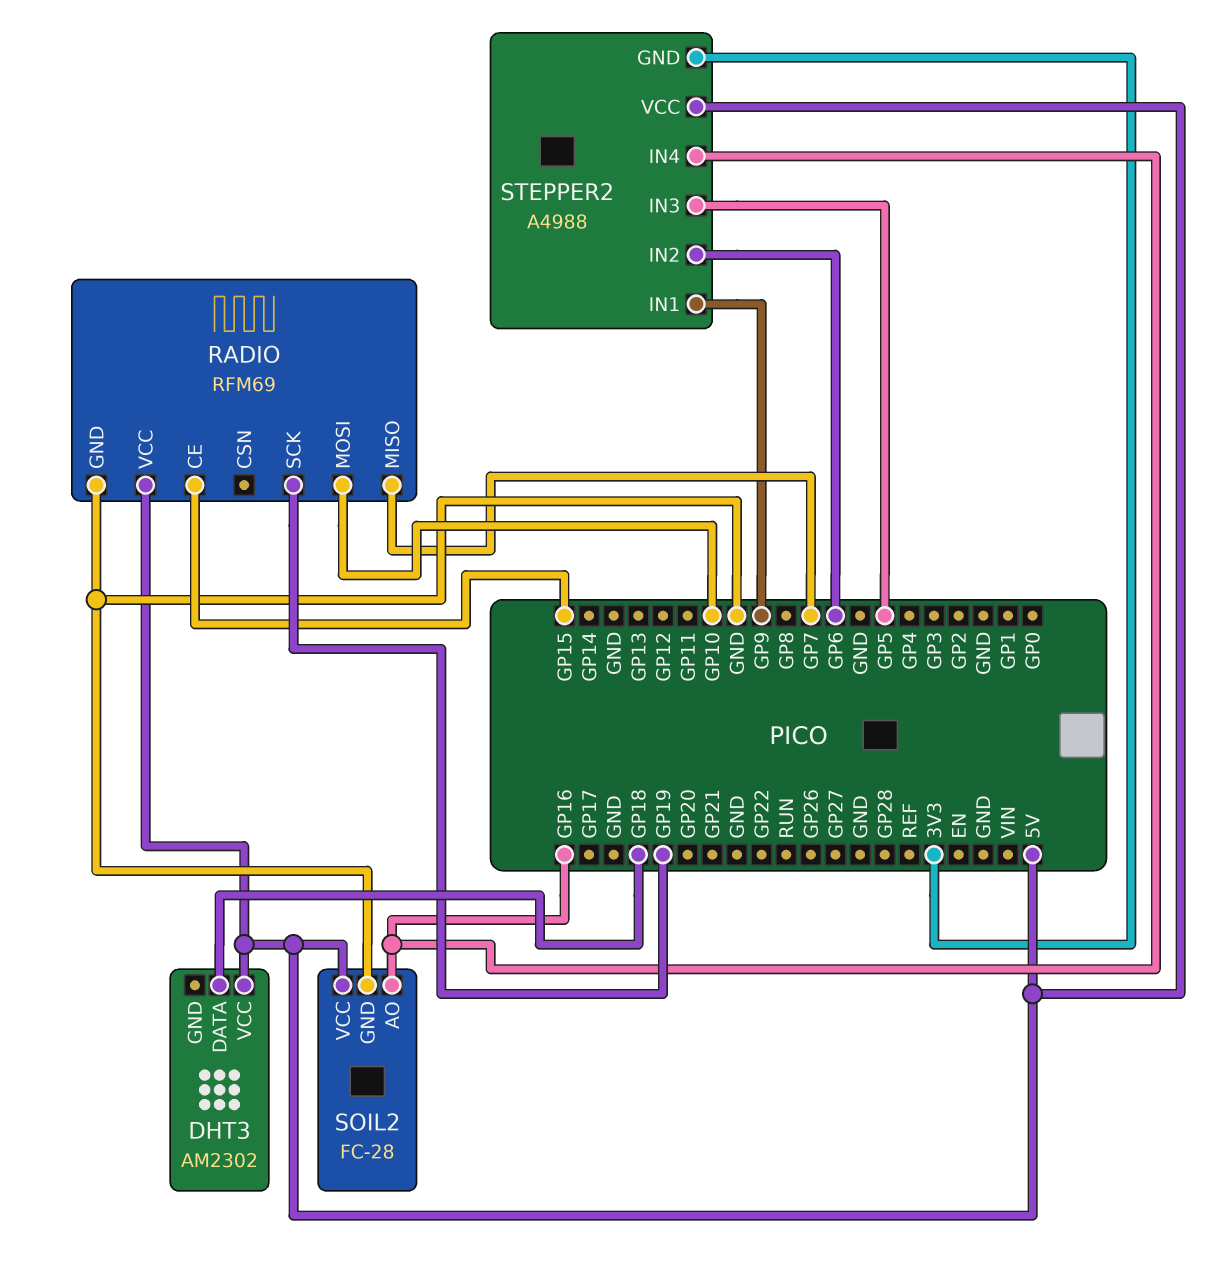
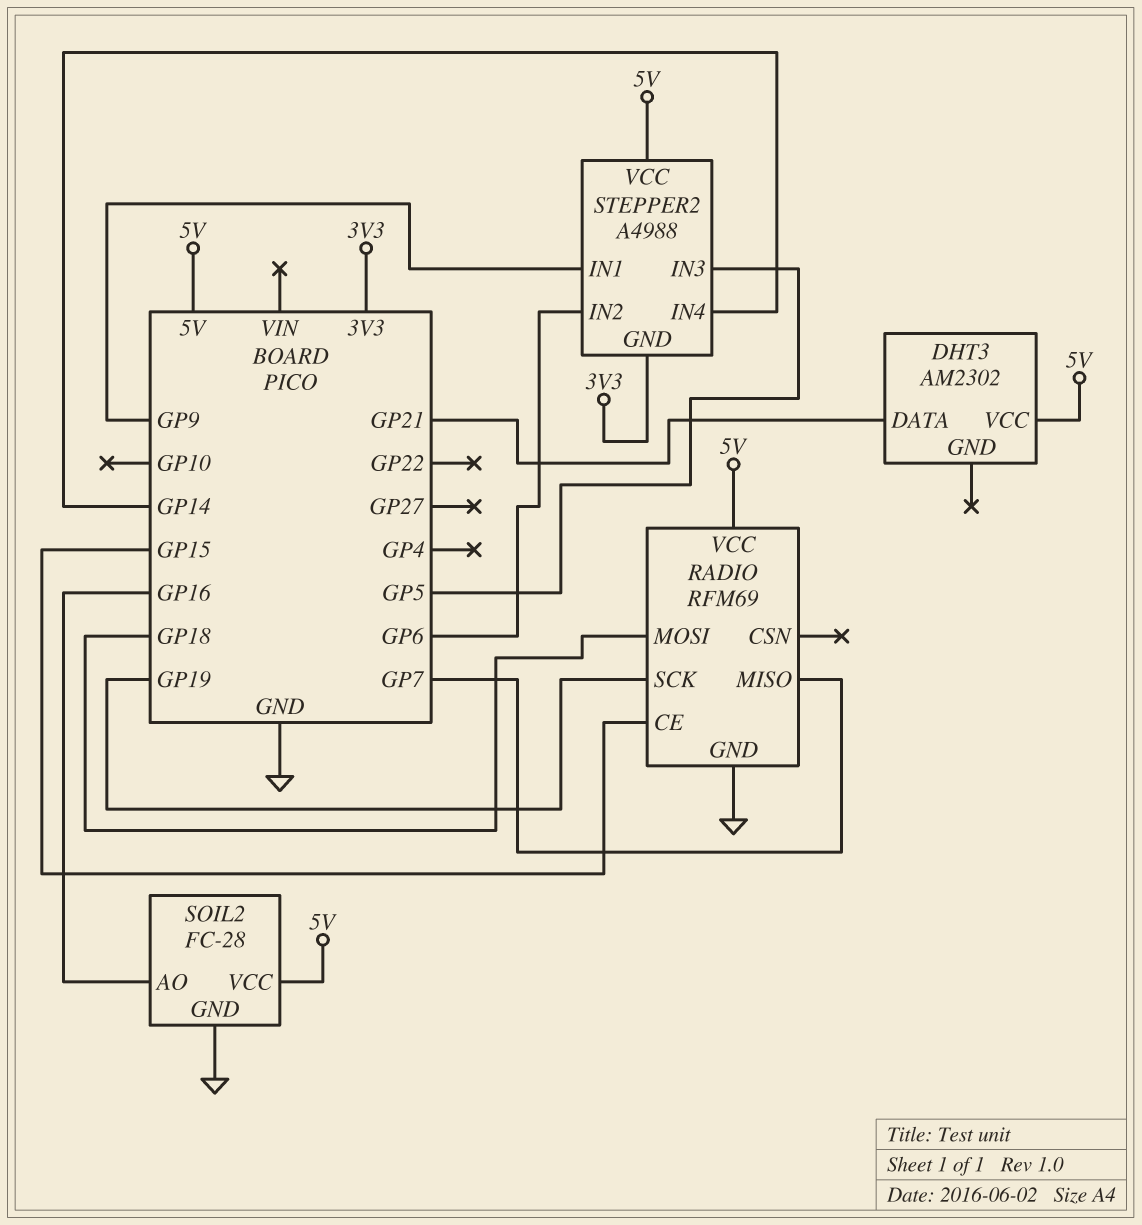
DHT3 pin DATA: GP18 -> GP21
RADIO pin MOSI: GP10 -> GP18
STEPPER2 pin IN4: GP16 -> GP14

